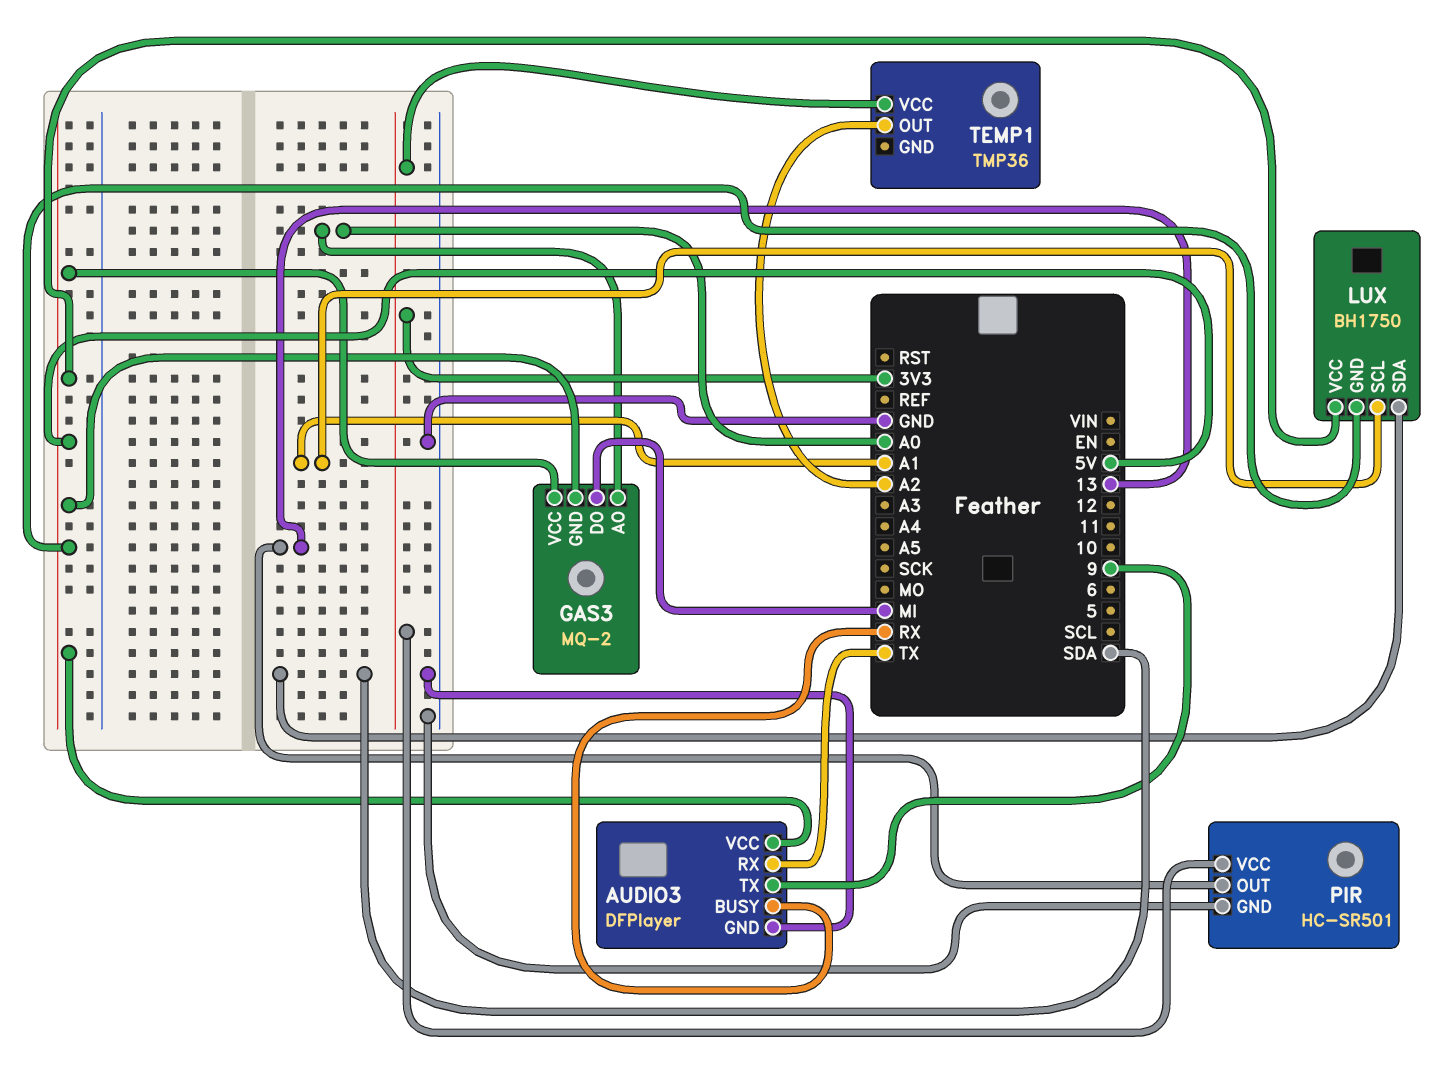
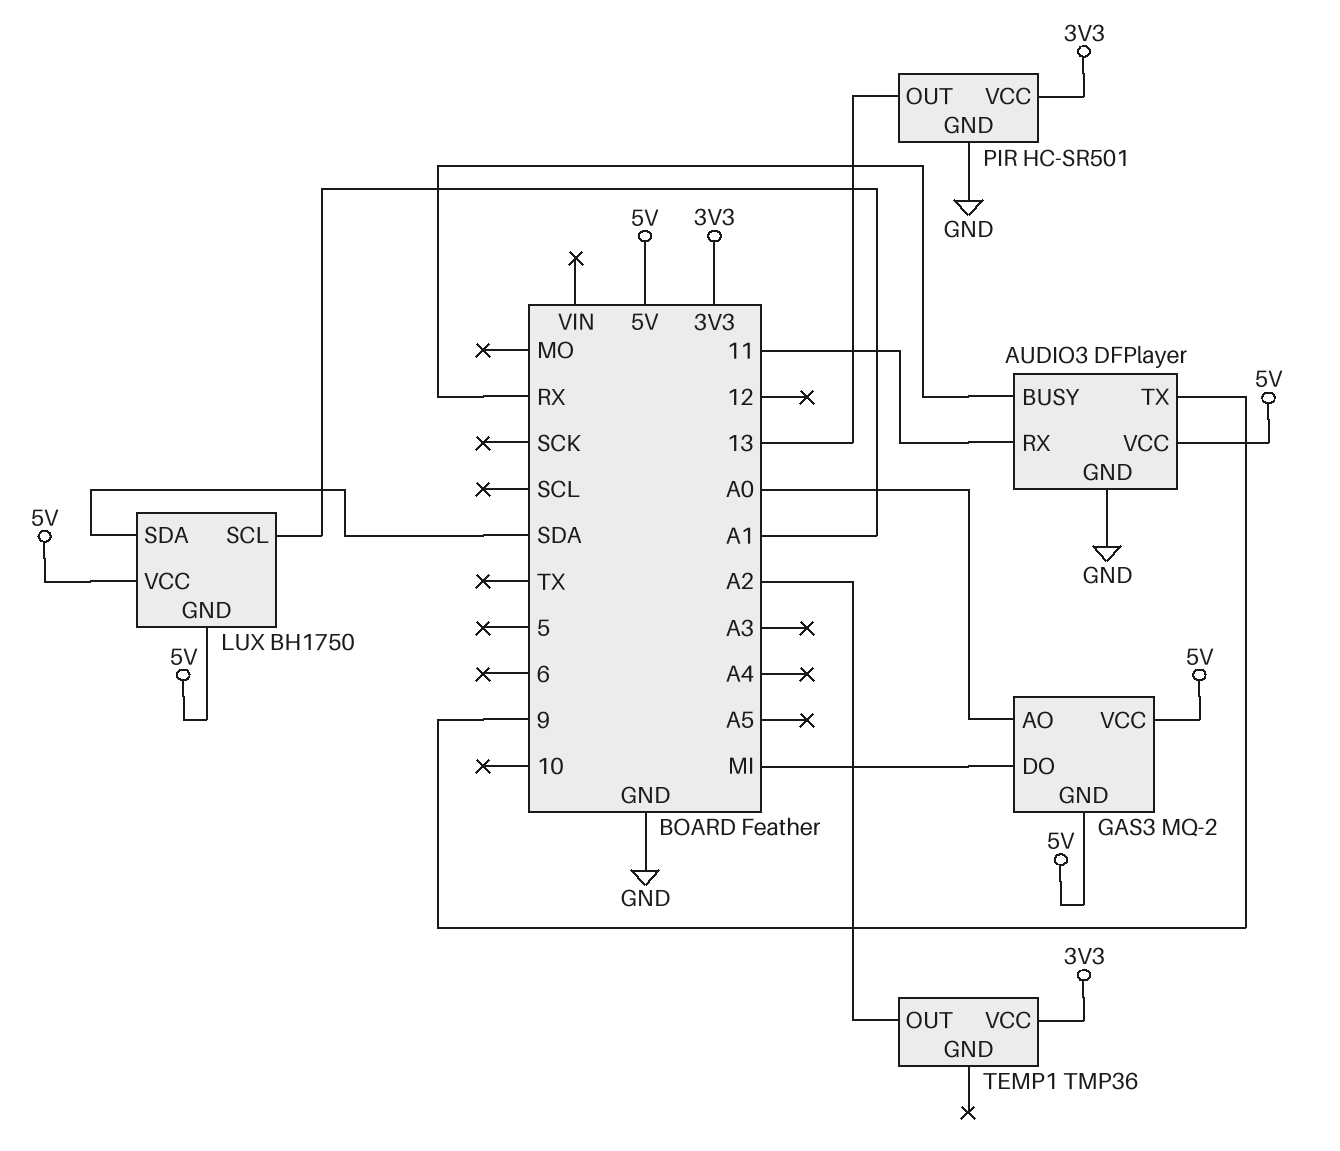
AUDIO3 pin RX: TX -> 11

